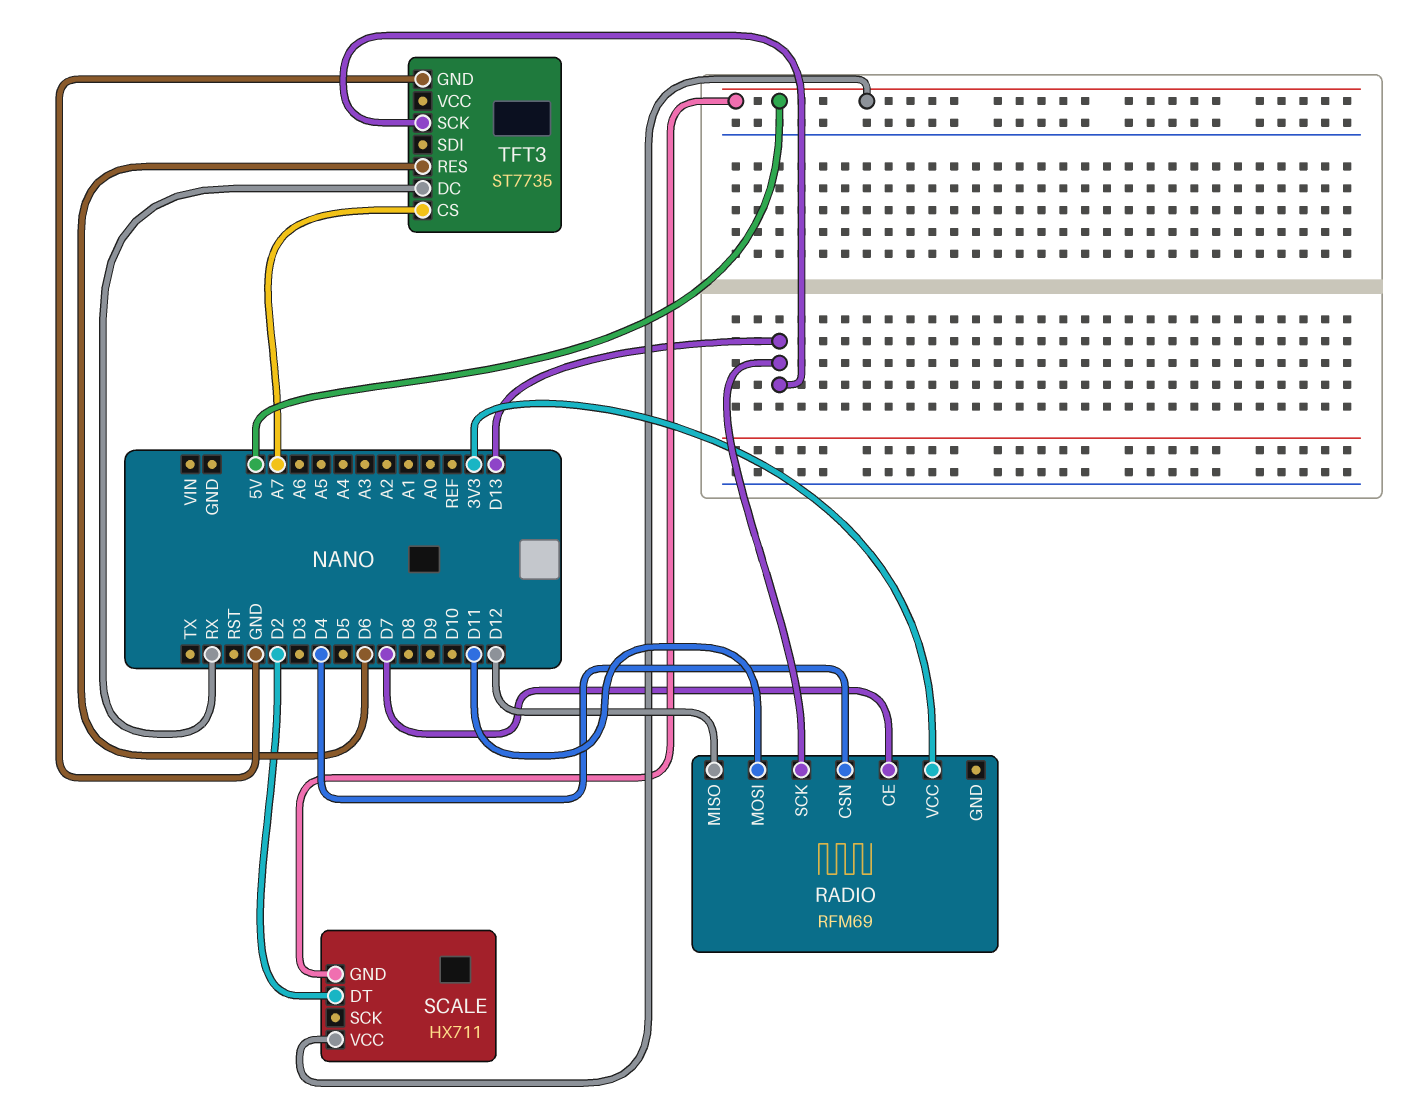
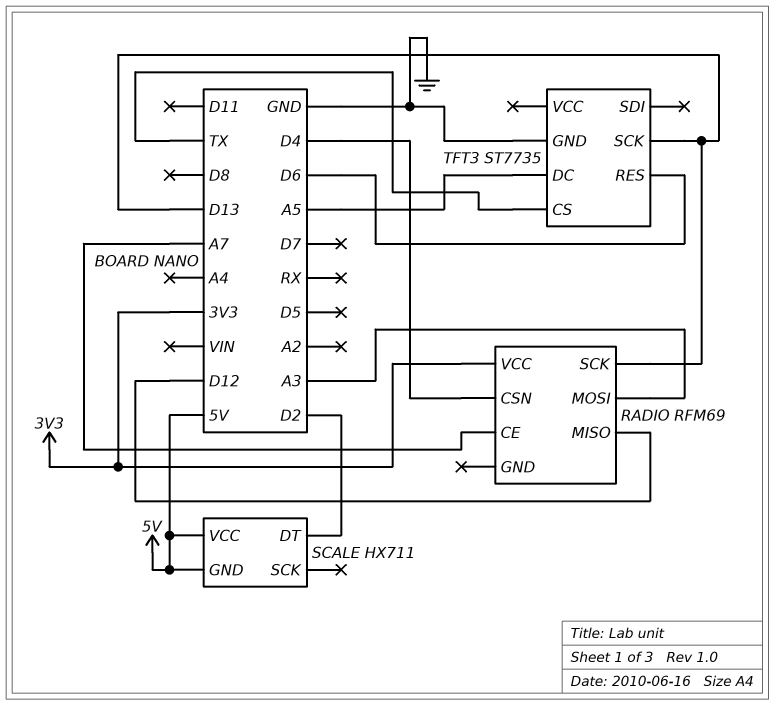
RADIO pin CE: D7 -> A7
RADIO pin MOSI: D11 -> A3
TFT3 pin CS: A7 -> TX
TFT3 pin DC: RX -> A5

